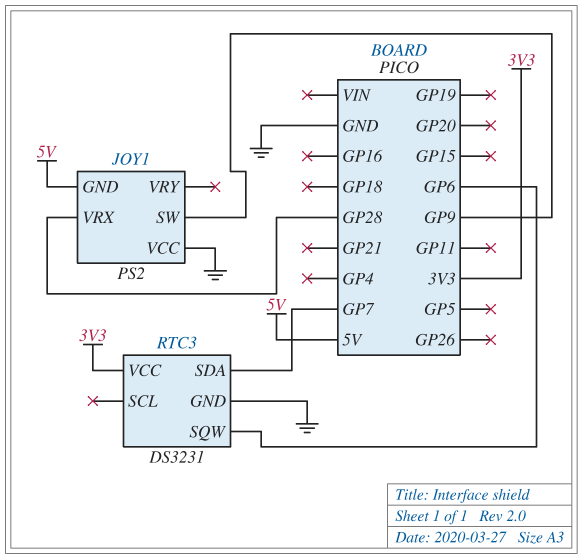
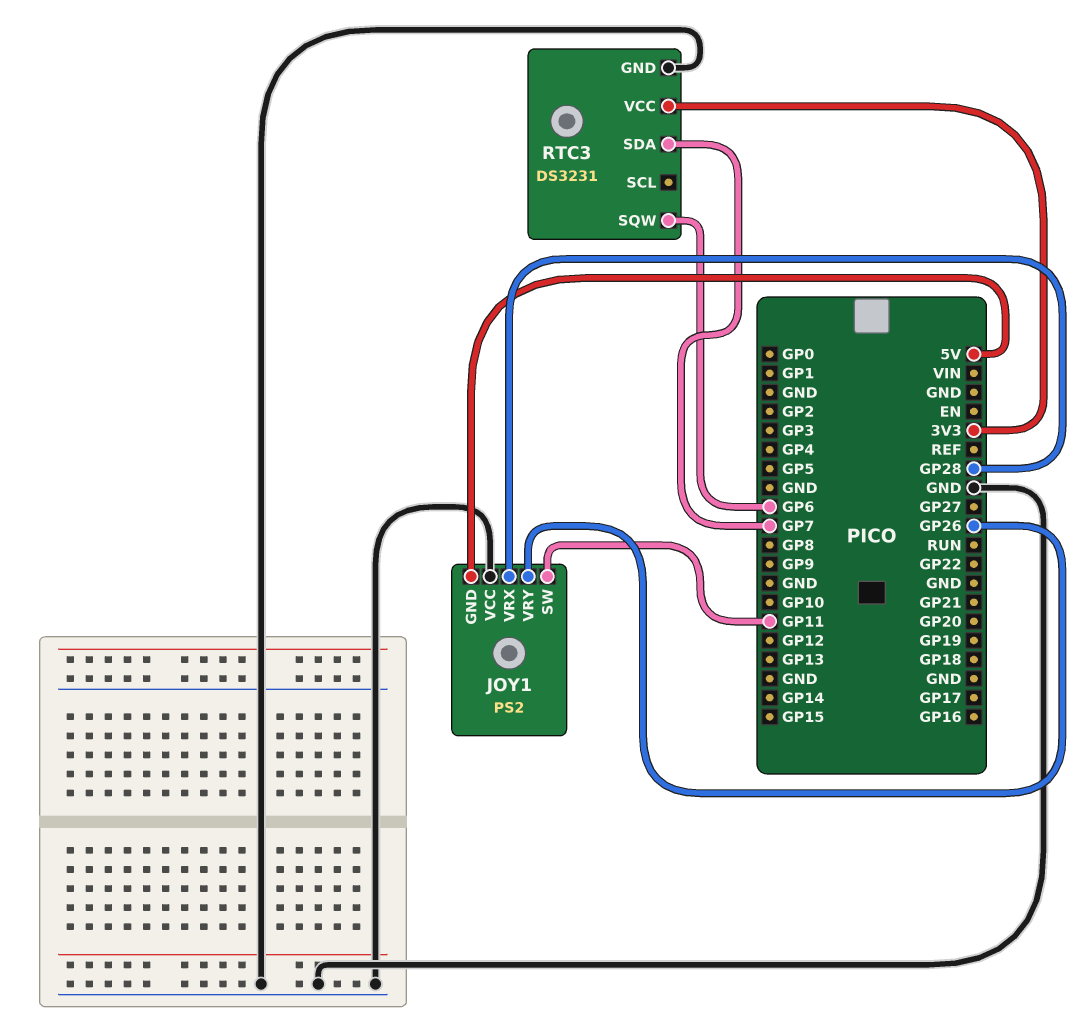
JOY1 pin SW: GP9 -> GP11
JOY1 pin VRY: none -> GP26

